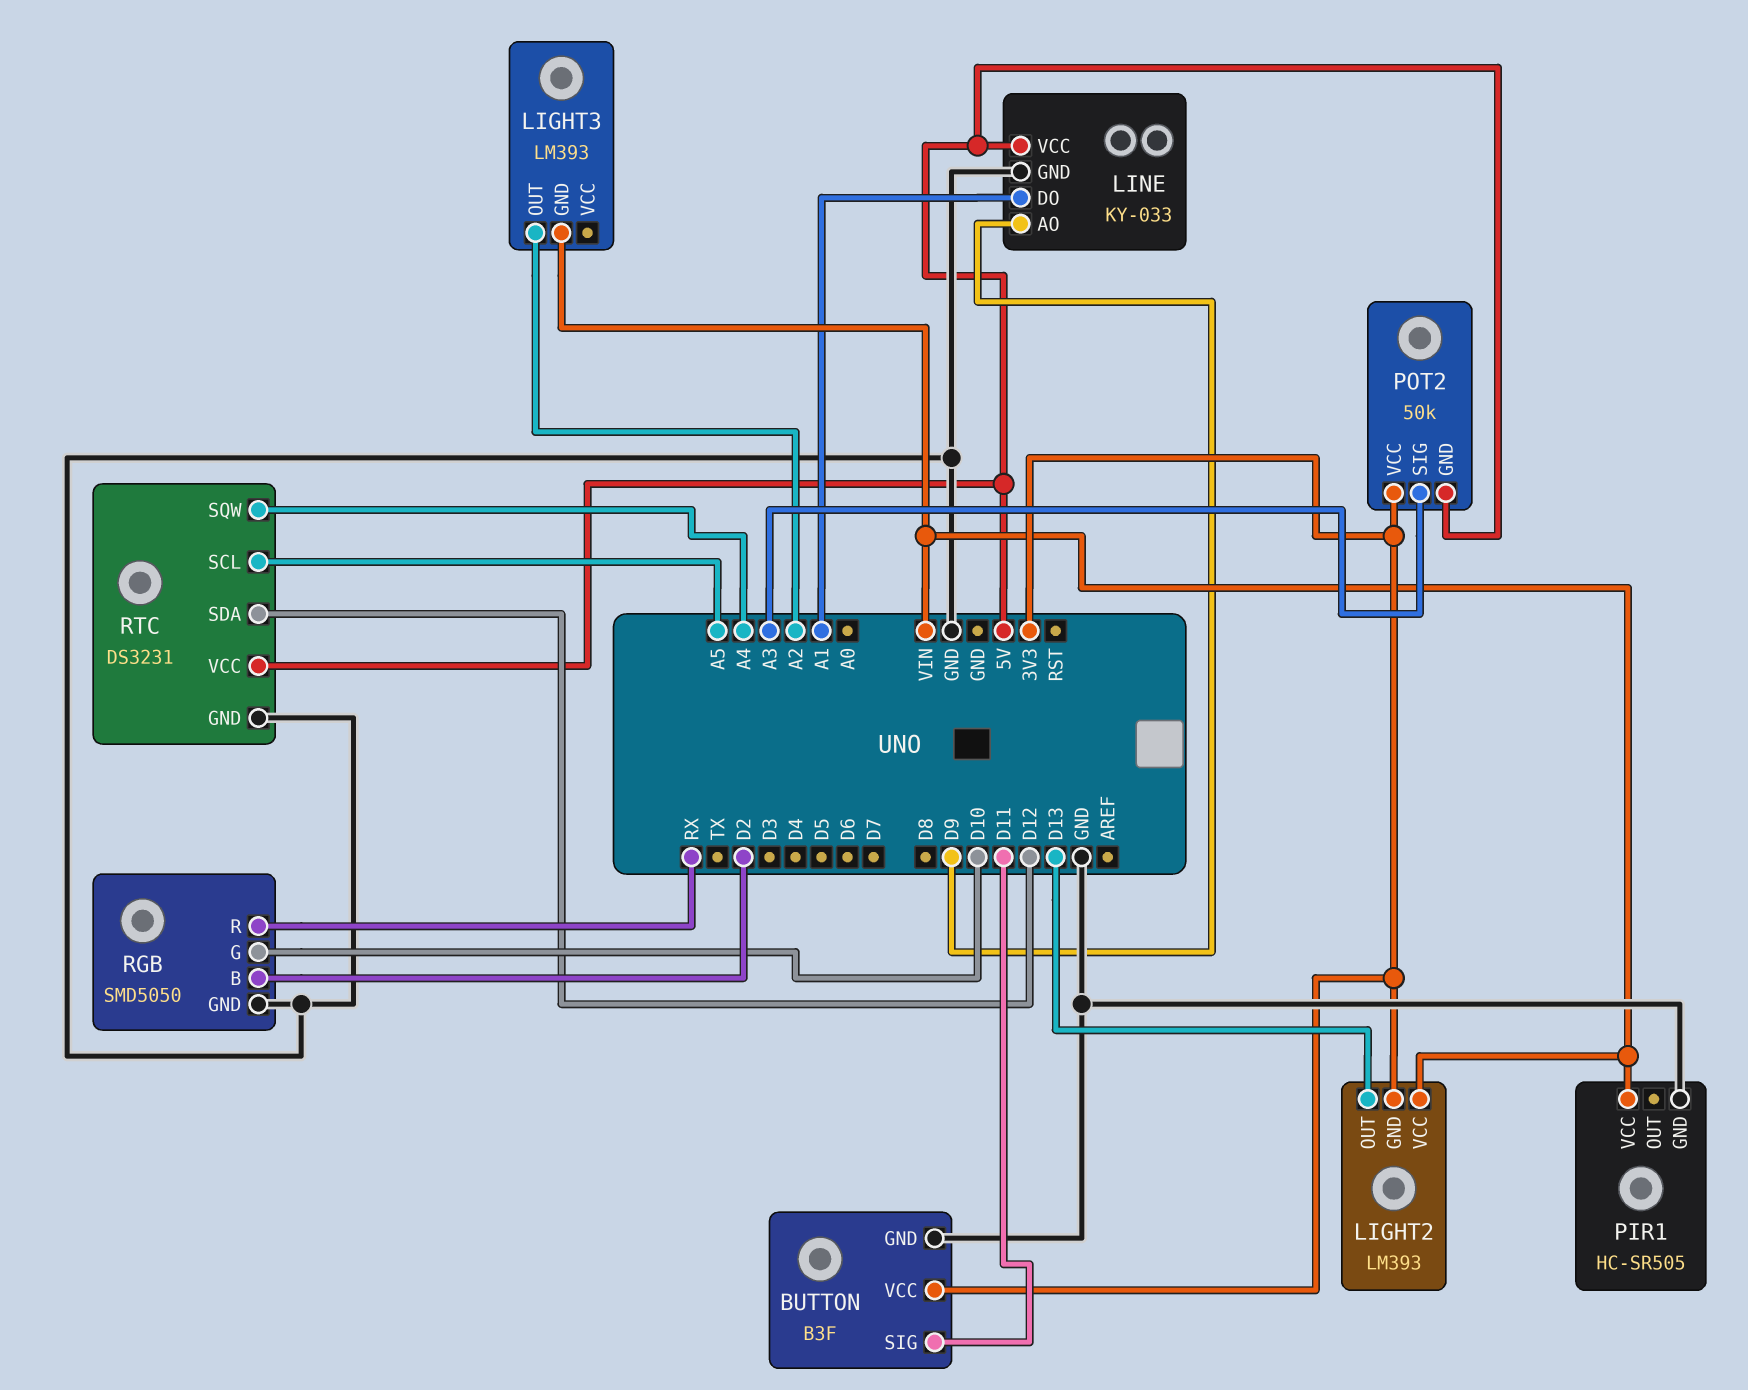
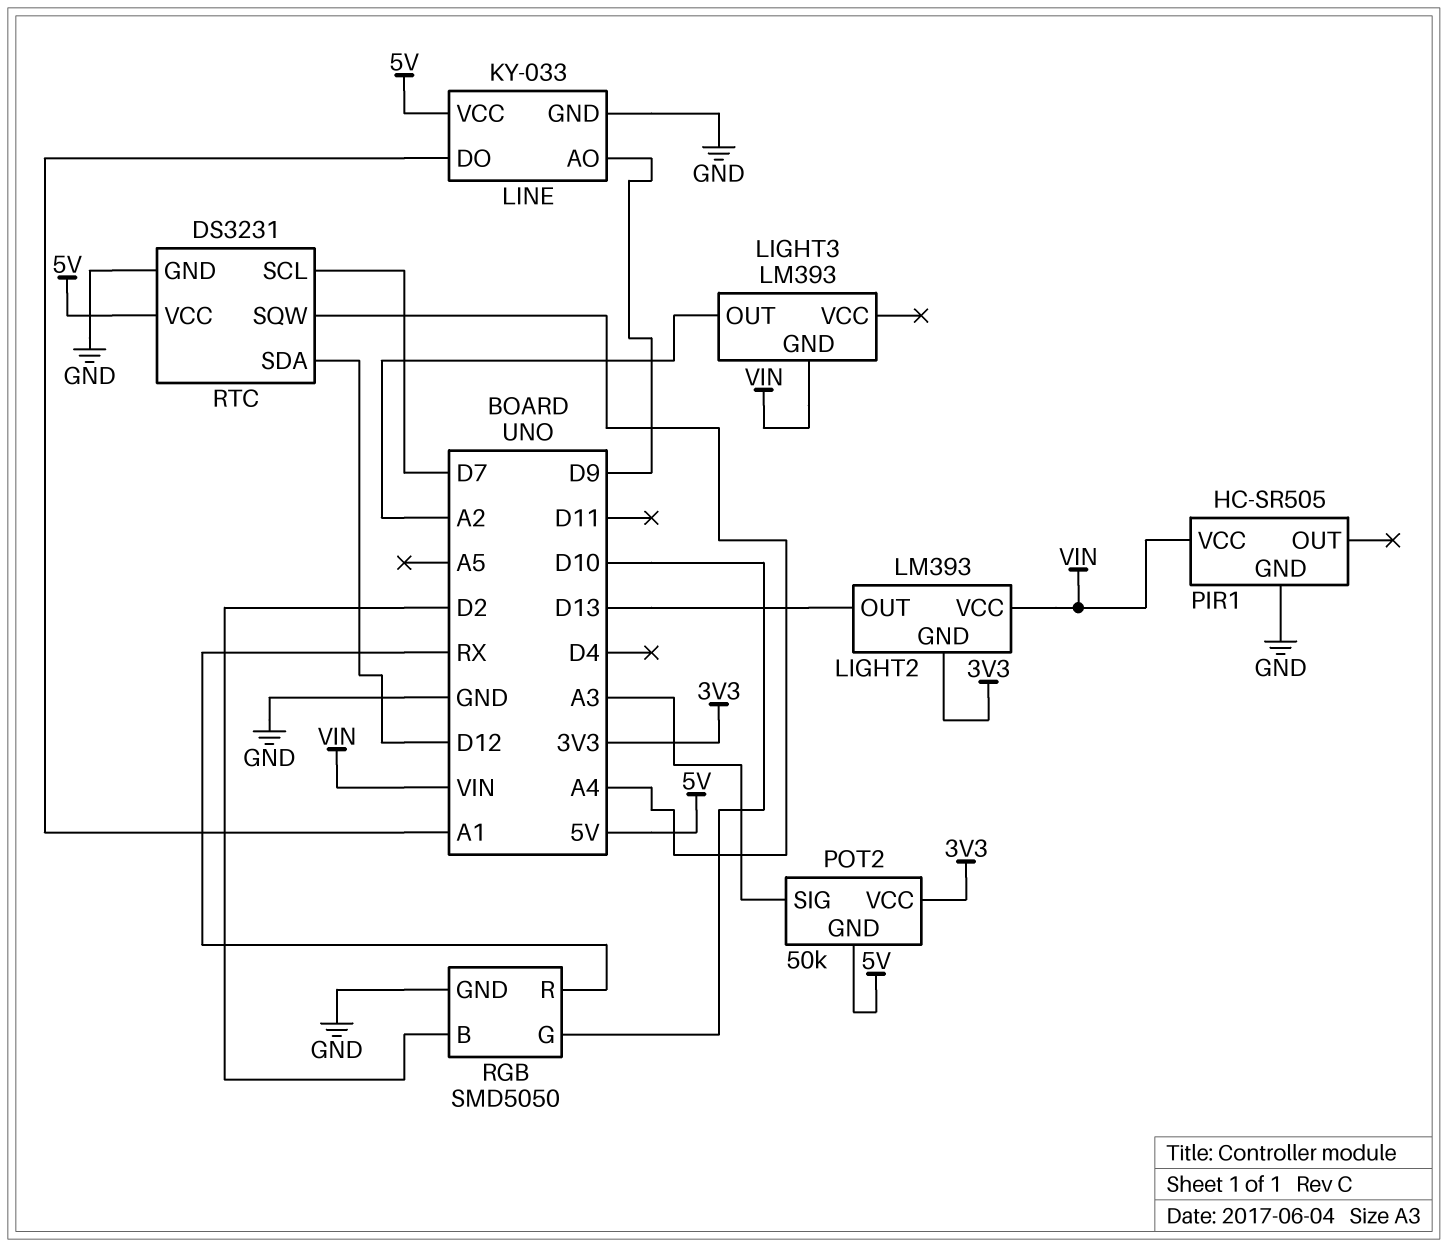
BUTTON: B3F -> none
BUTTON pin GND: GND -> none
BUTTON pin SIG: D11 -> none
BUTTON pin VCC: 3V3 -> none
RTC pin SCL: A5 -> D7

